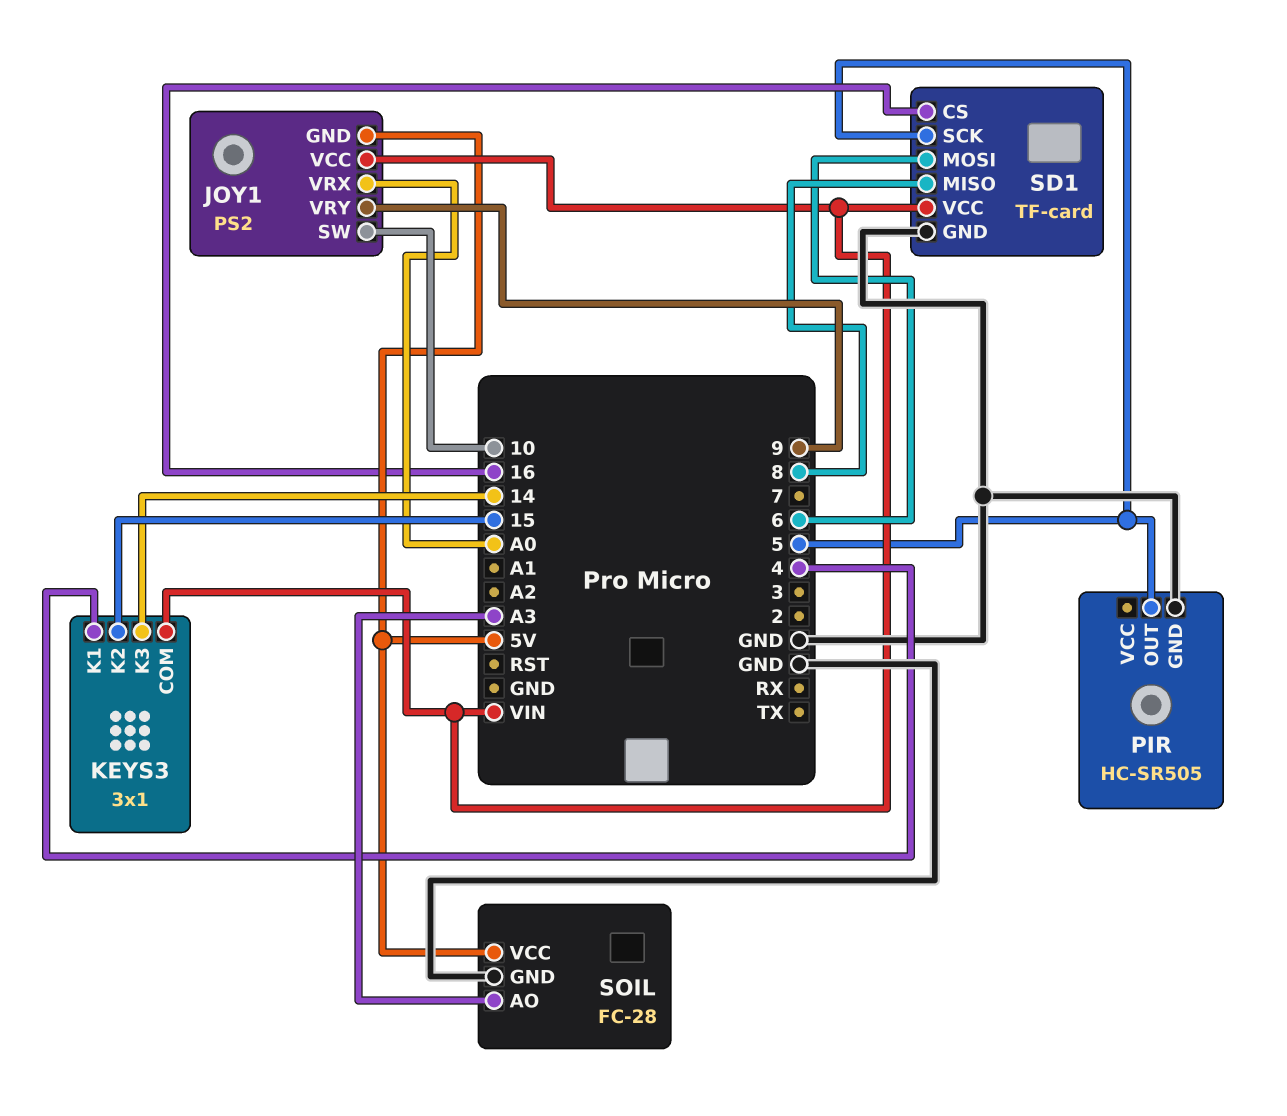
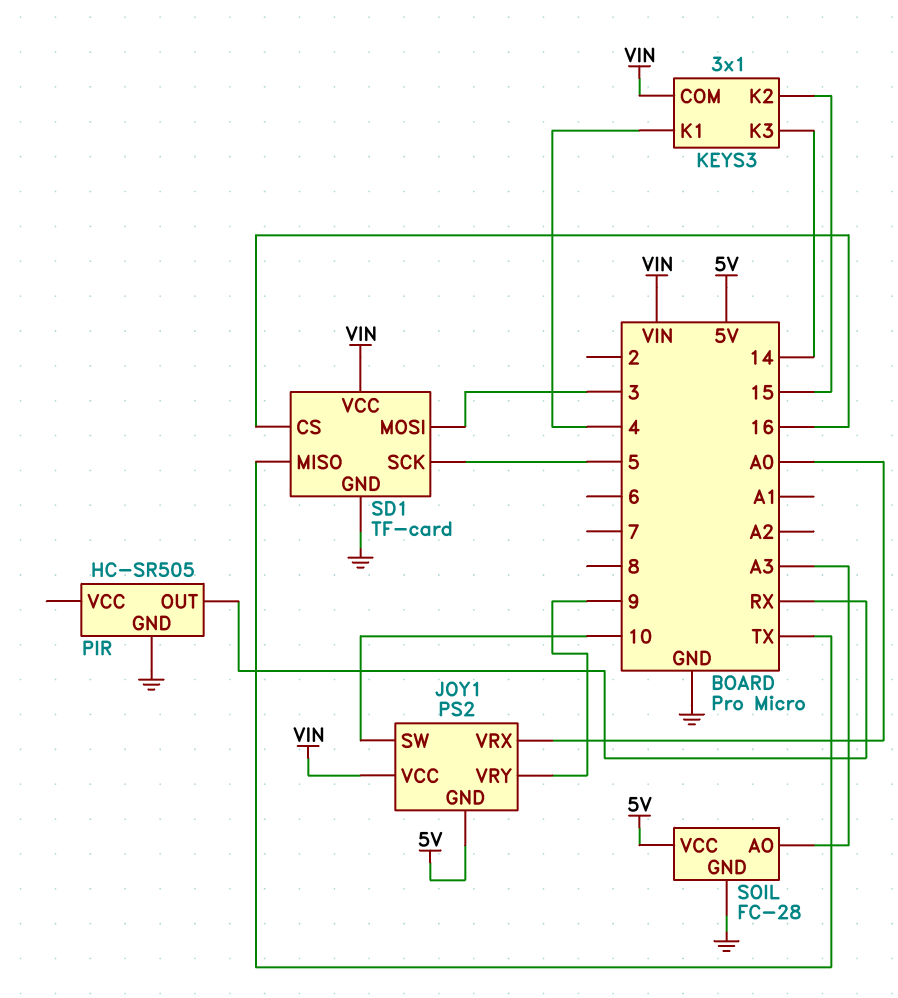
PIR pin OUT: 5 -> RX
SD1 pin MISO: 8 -> TX
SD1 pin MOSI: 6 -> 3

